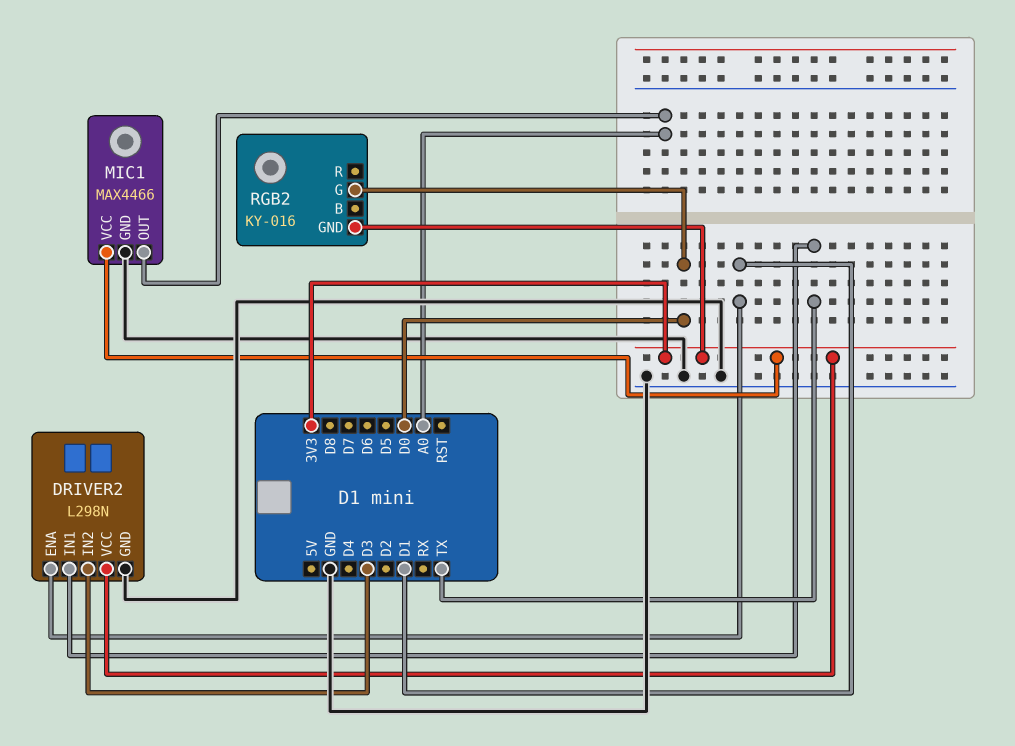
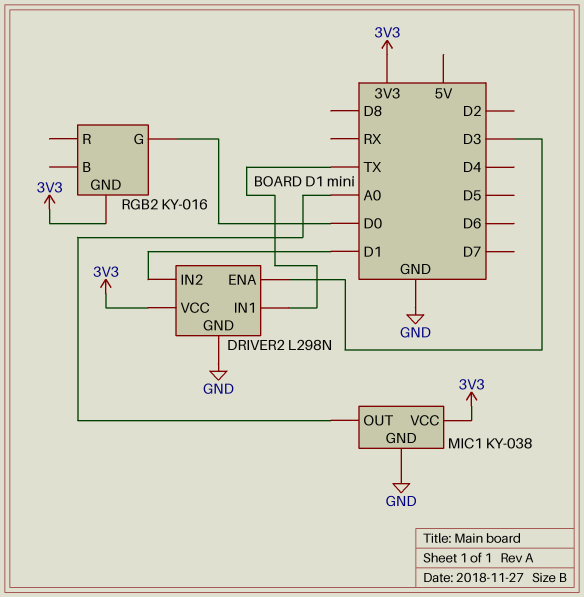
DRIVER2 pin ENA: D1 -> D3
DRIVER2 pin IN2: D3 -> D1
MIC1: MAX4466 -> KY-038

